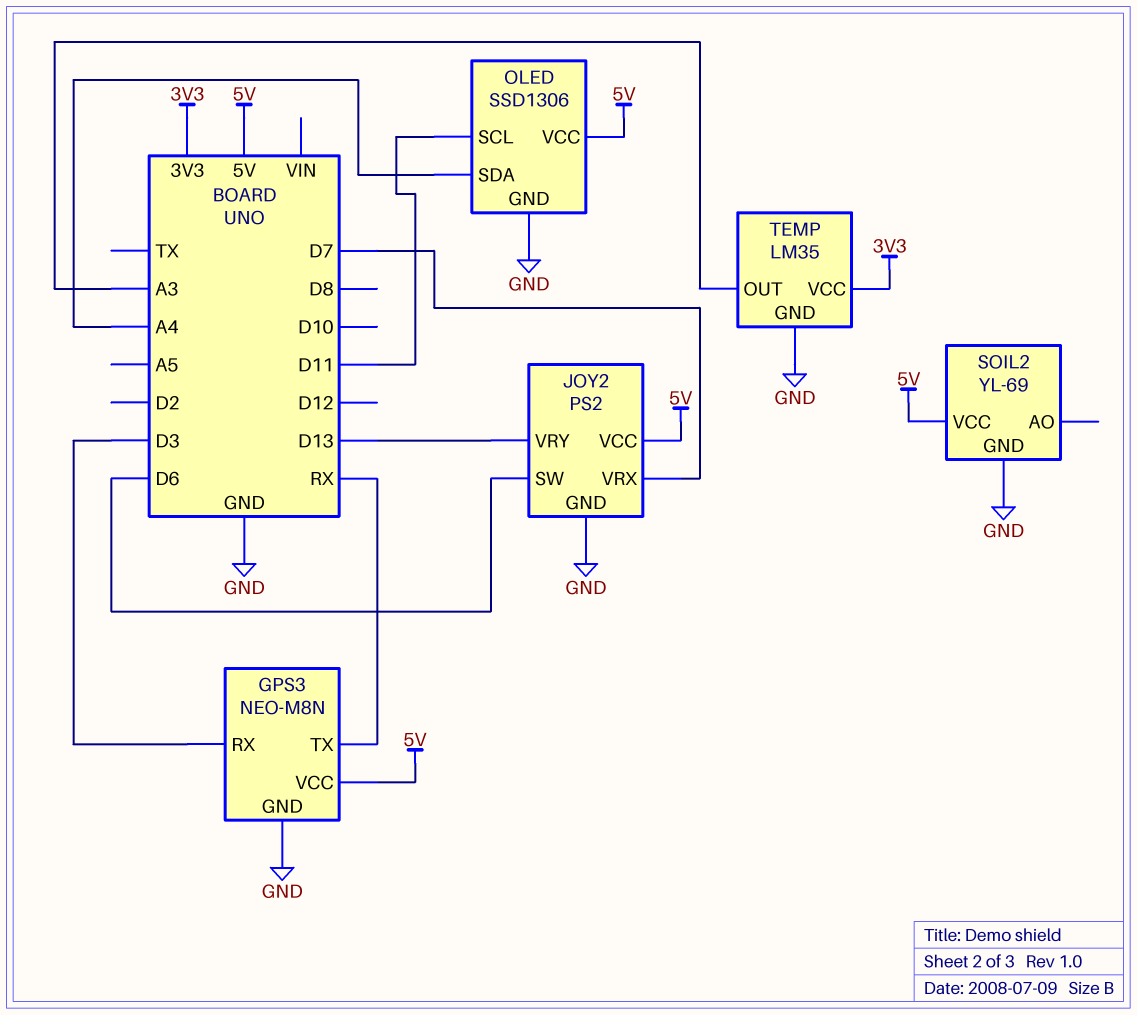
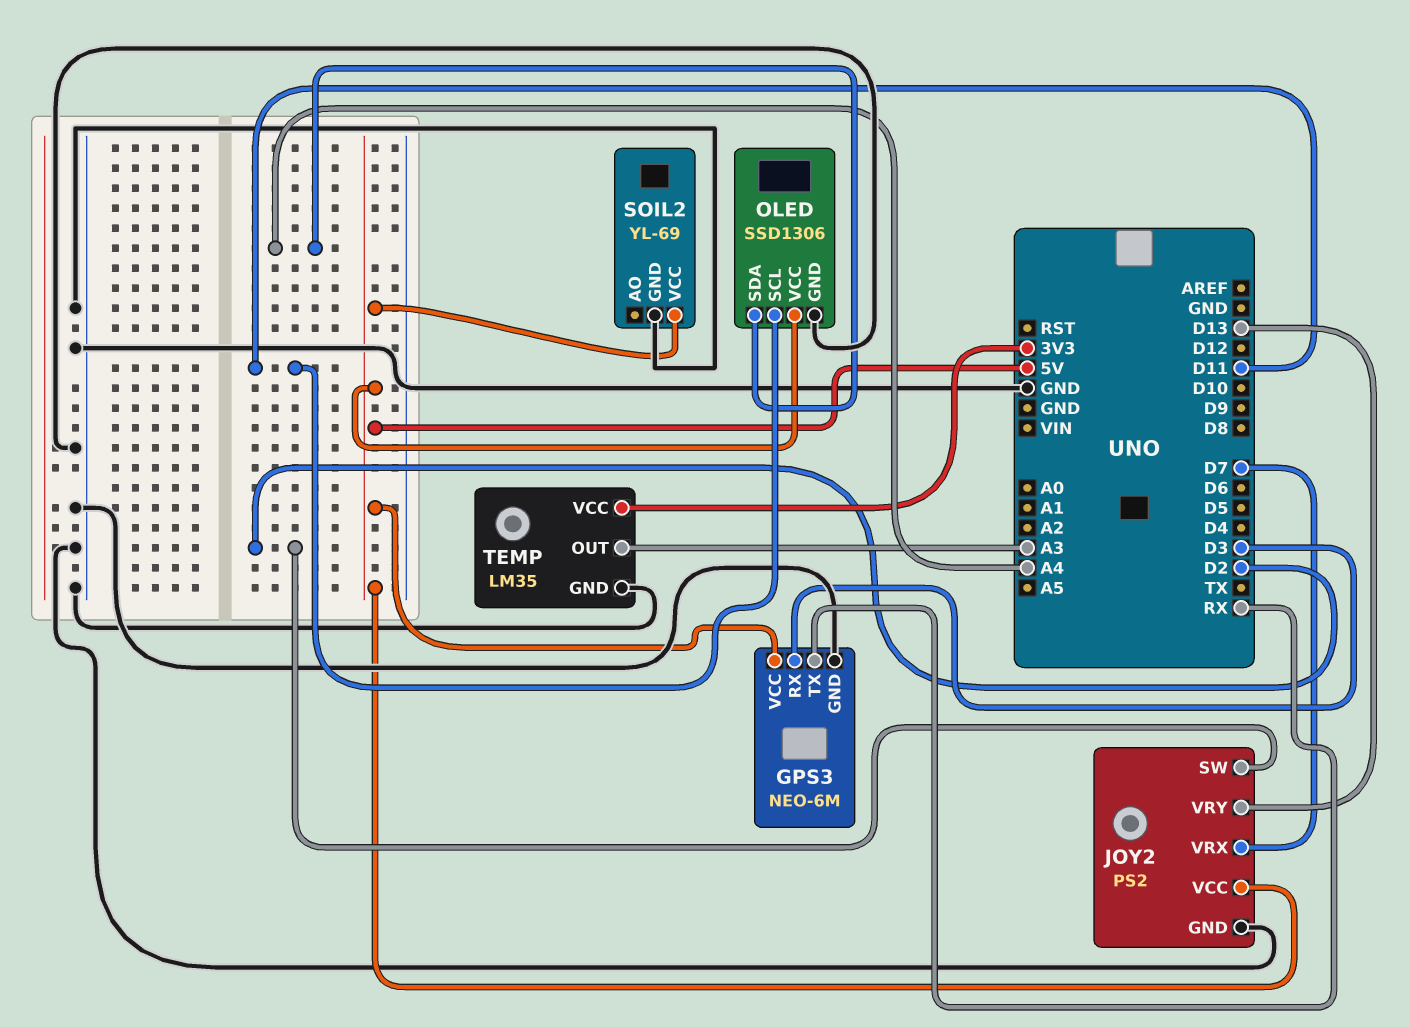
GPS3: NEO-M8N -> NEO-6M
JOY2 pin SW: D6 -> D2

